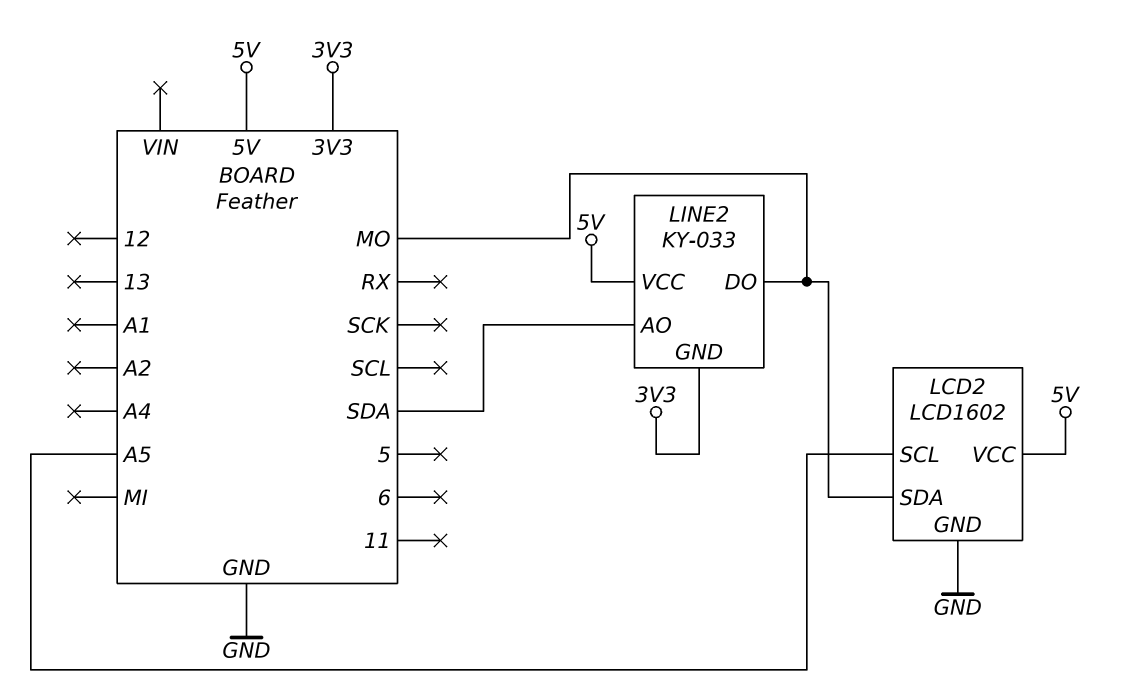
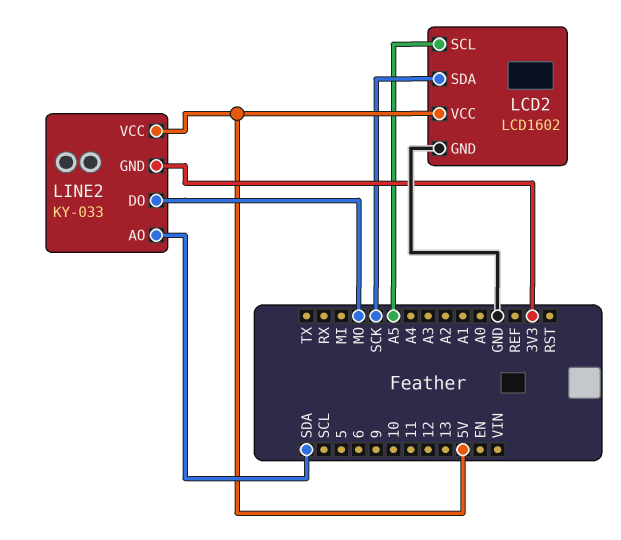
LCD2 pin SDA: MO -> SCK

